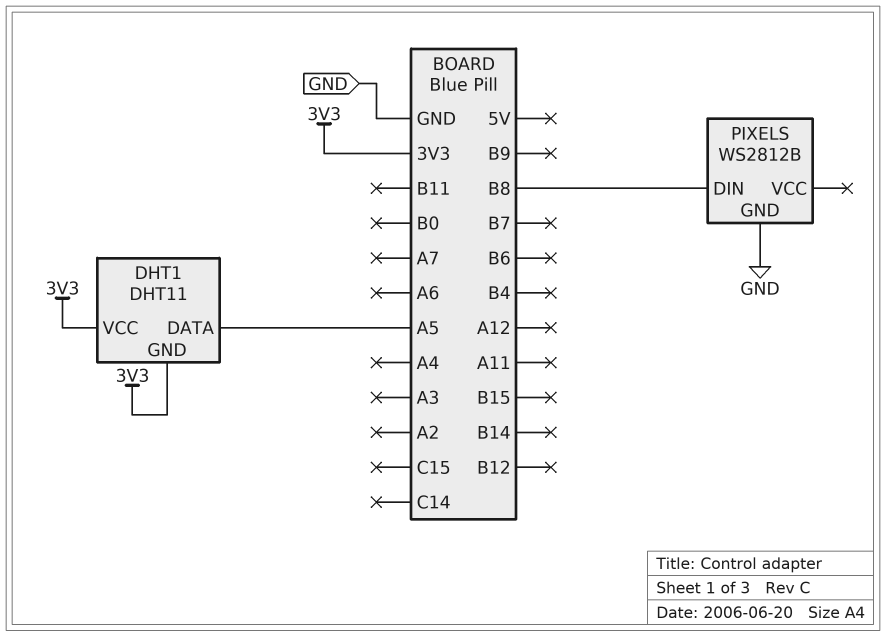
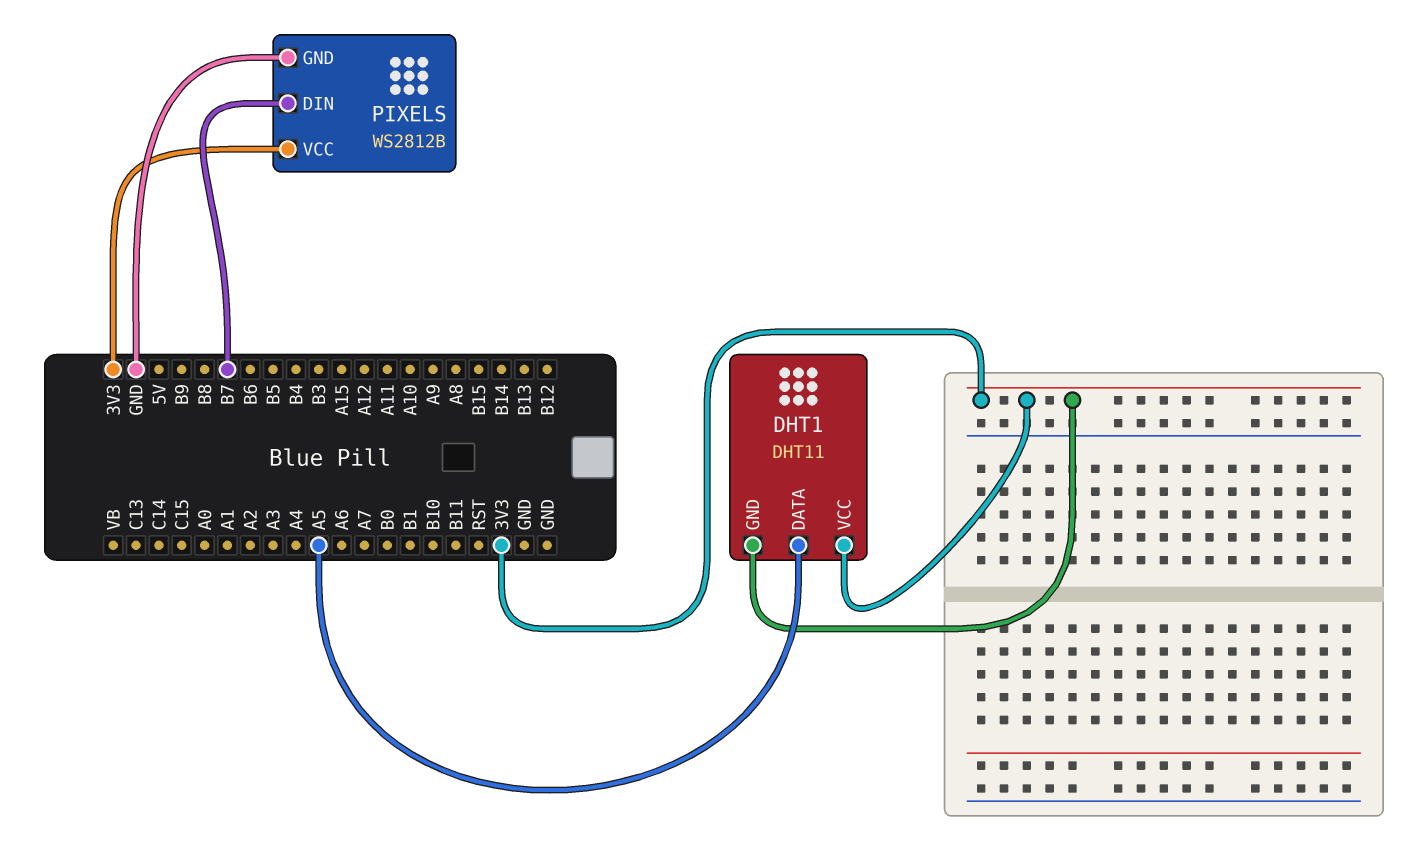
PIXELS pin DIN: B8 -> B7
PIXELS pin VCC: none -> 3V3

